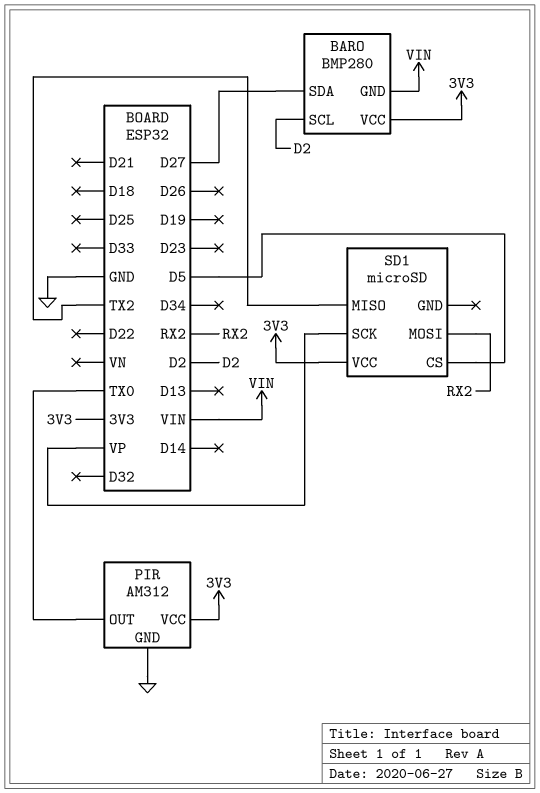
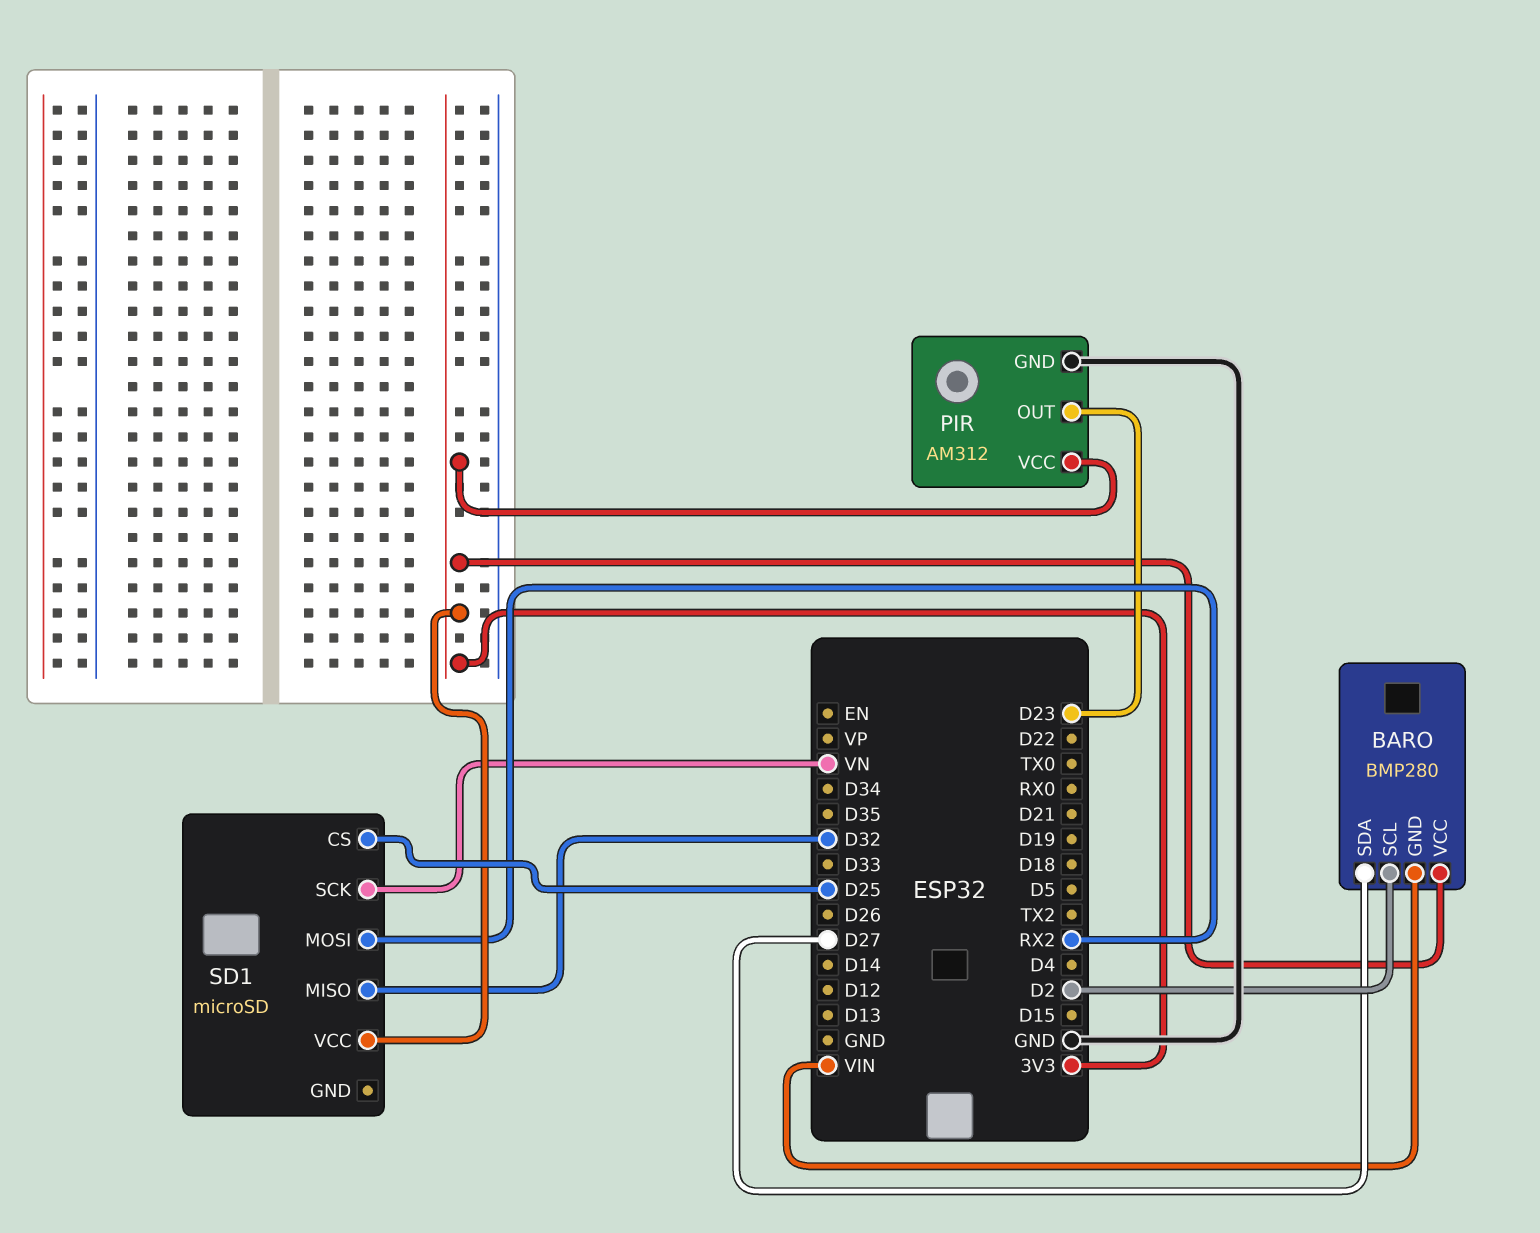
PIR pin OUT: TX0 -> D23
SD1 pin CS: D5 -> D25
SD1 pin MISO: TX2 -> D32
SD1 pin SCK: VP -> VN

